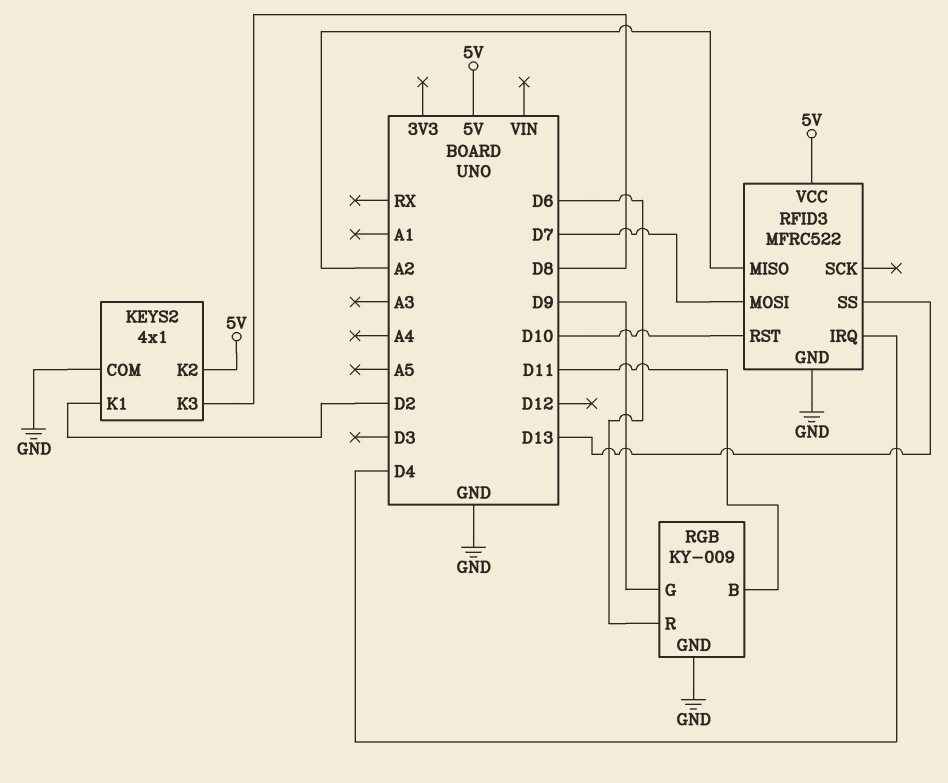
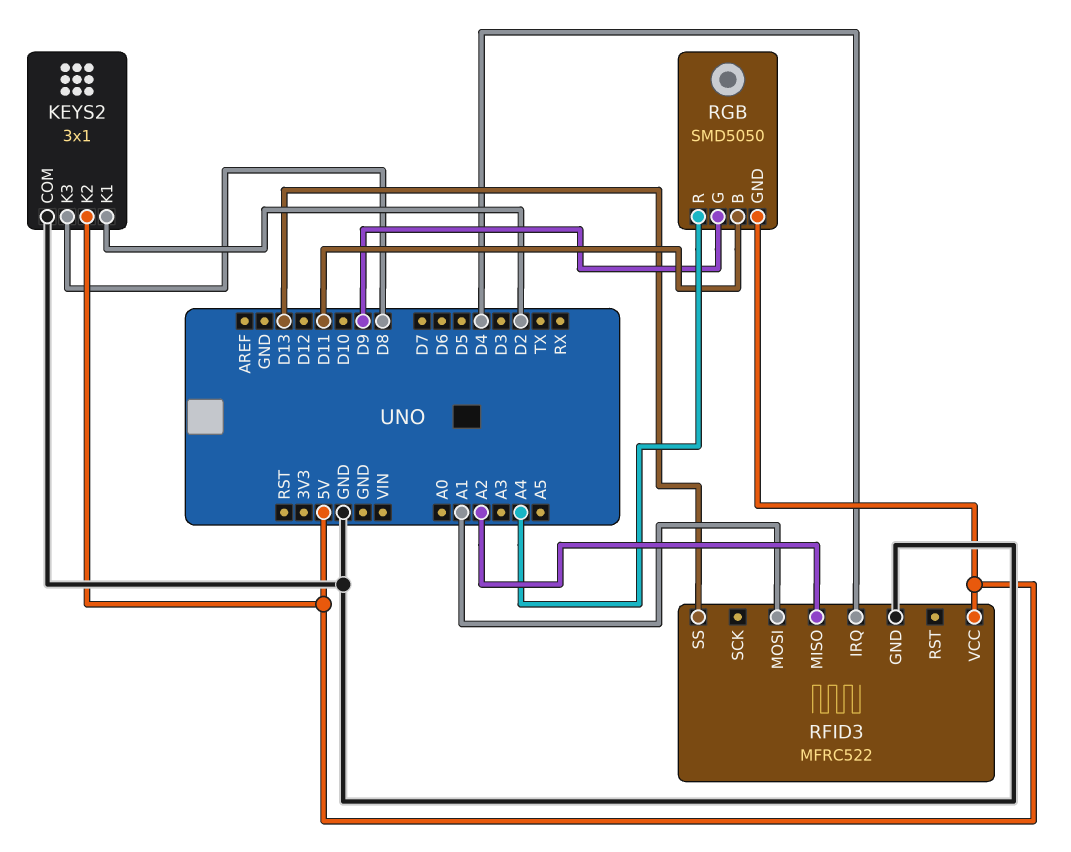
KEYS2: 4x1 -> 3x1
RFID3 pin MOSI: D7 -> A1
RFID3 pin RST: D10 -> none
RGB: KY-009 -> SMD5050
RGB pin GND: GND -> 5V
RGB pin R: D6 -> A4

